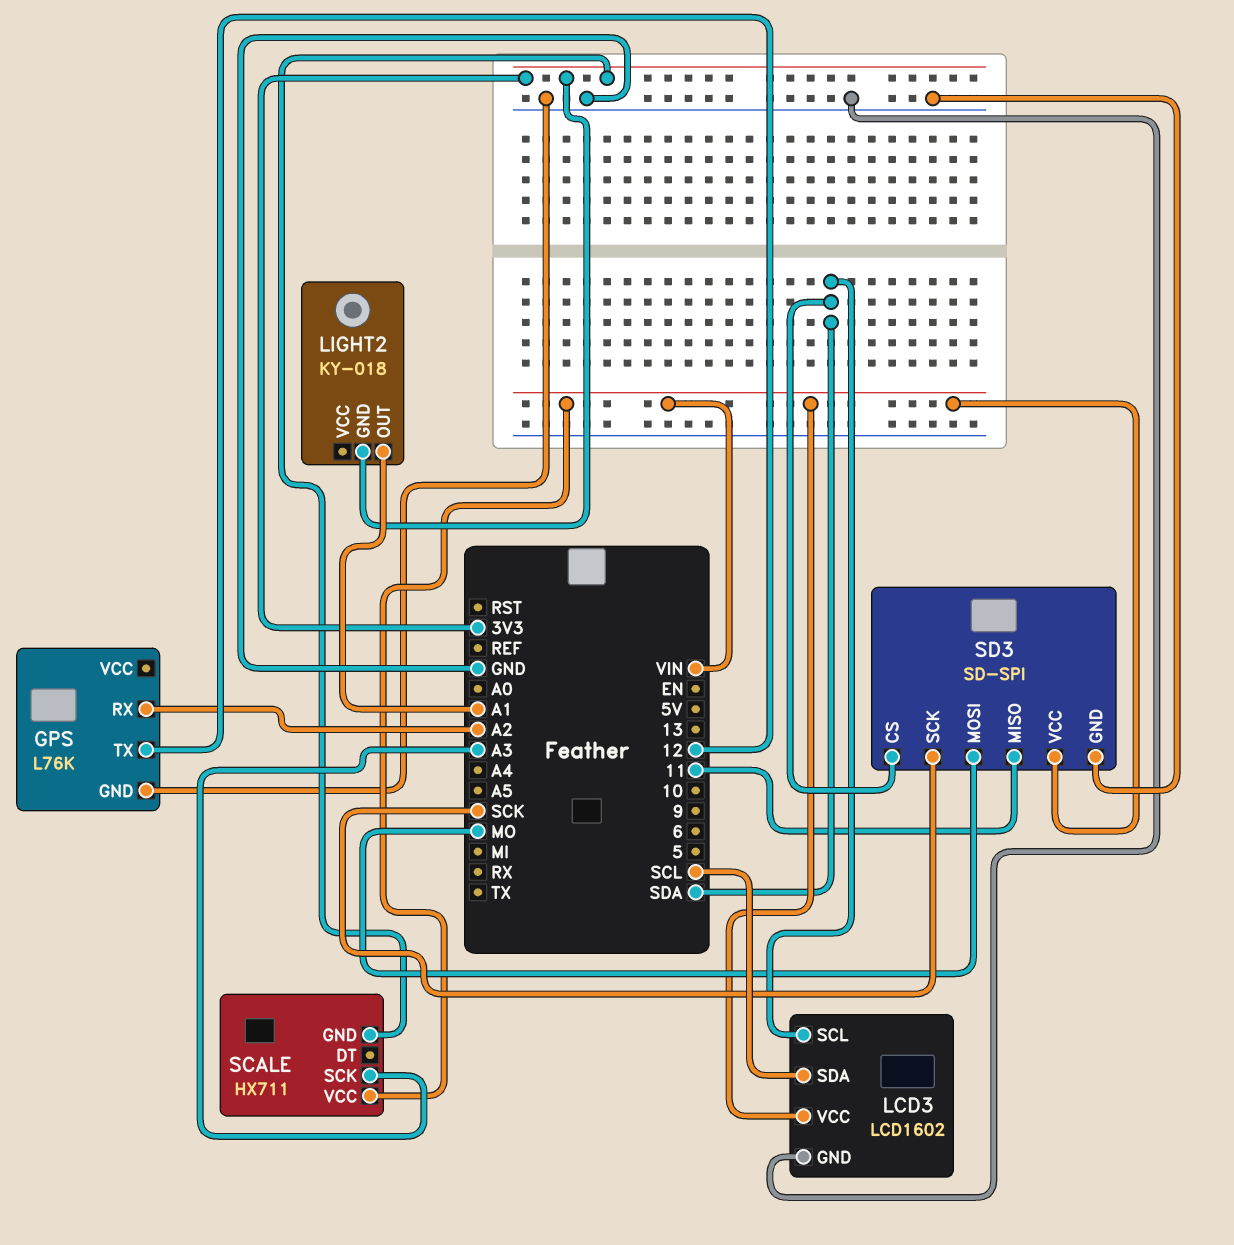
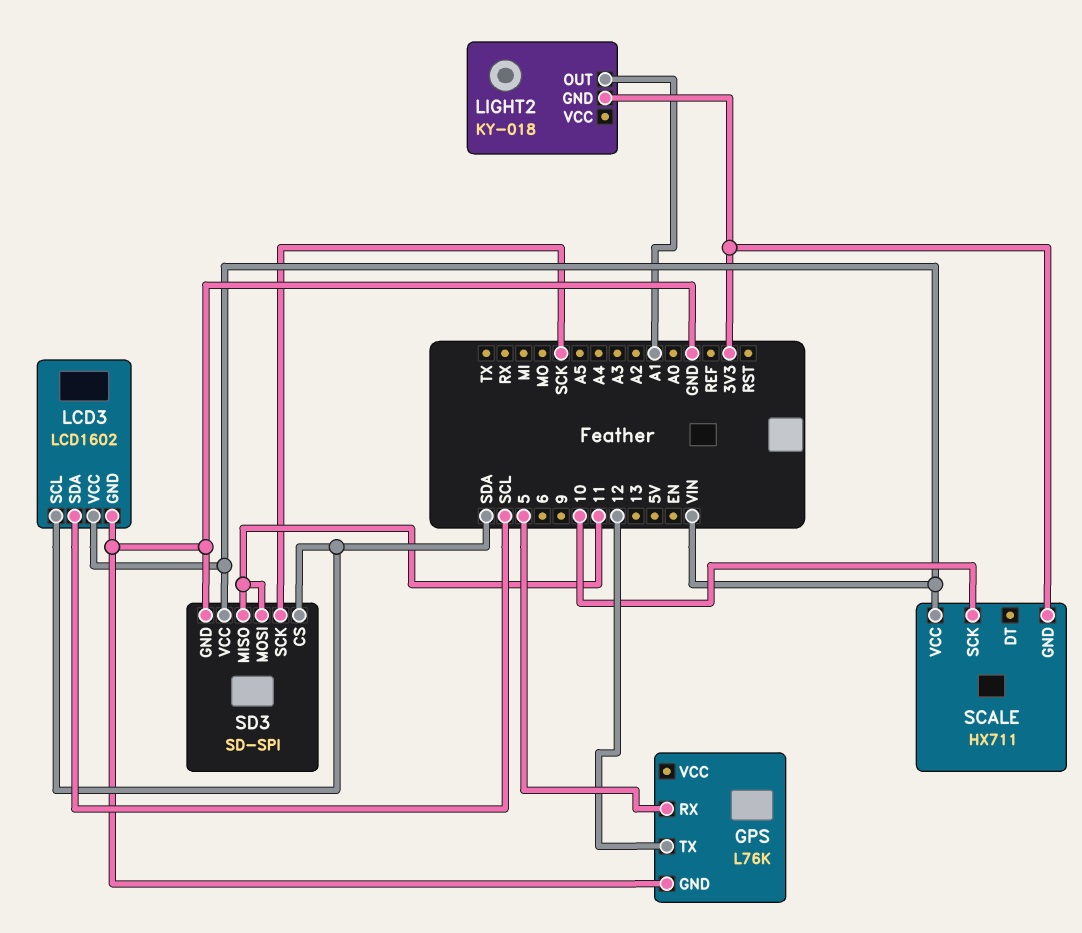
GPS pin RX: A2 -> 5
SCALE pin SCK: A3 -> 10
SD3 pin MOSI: MO -> 11

